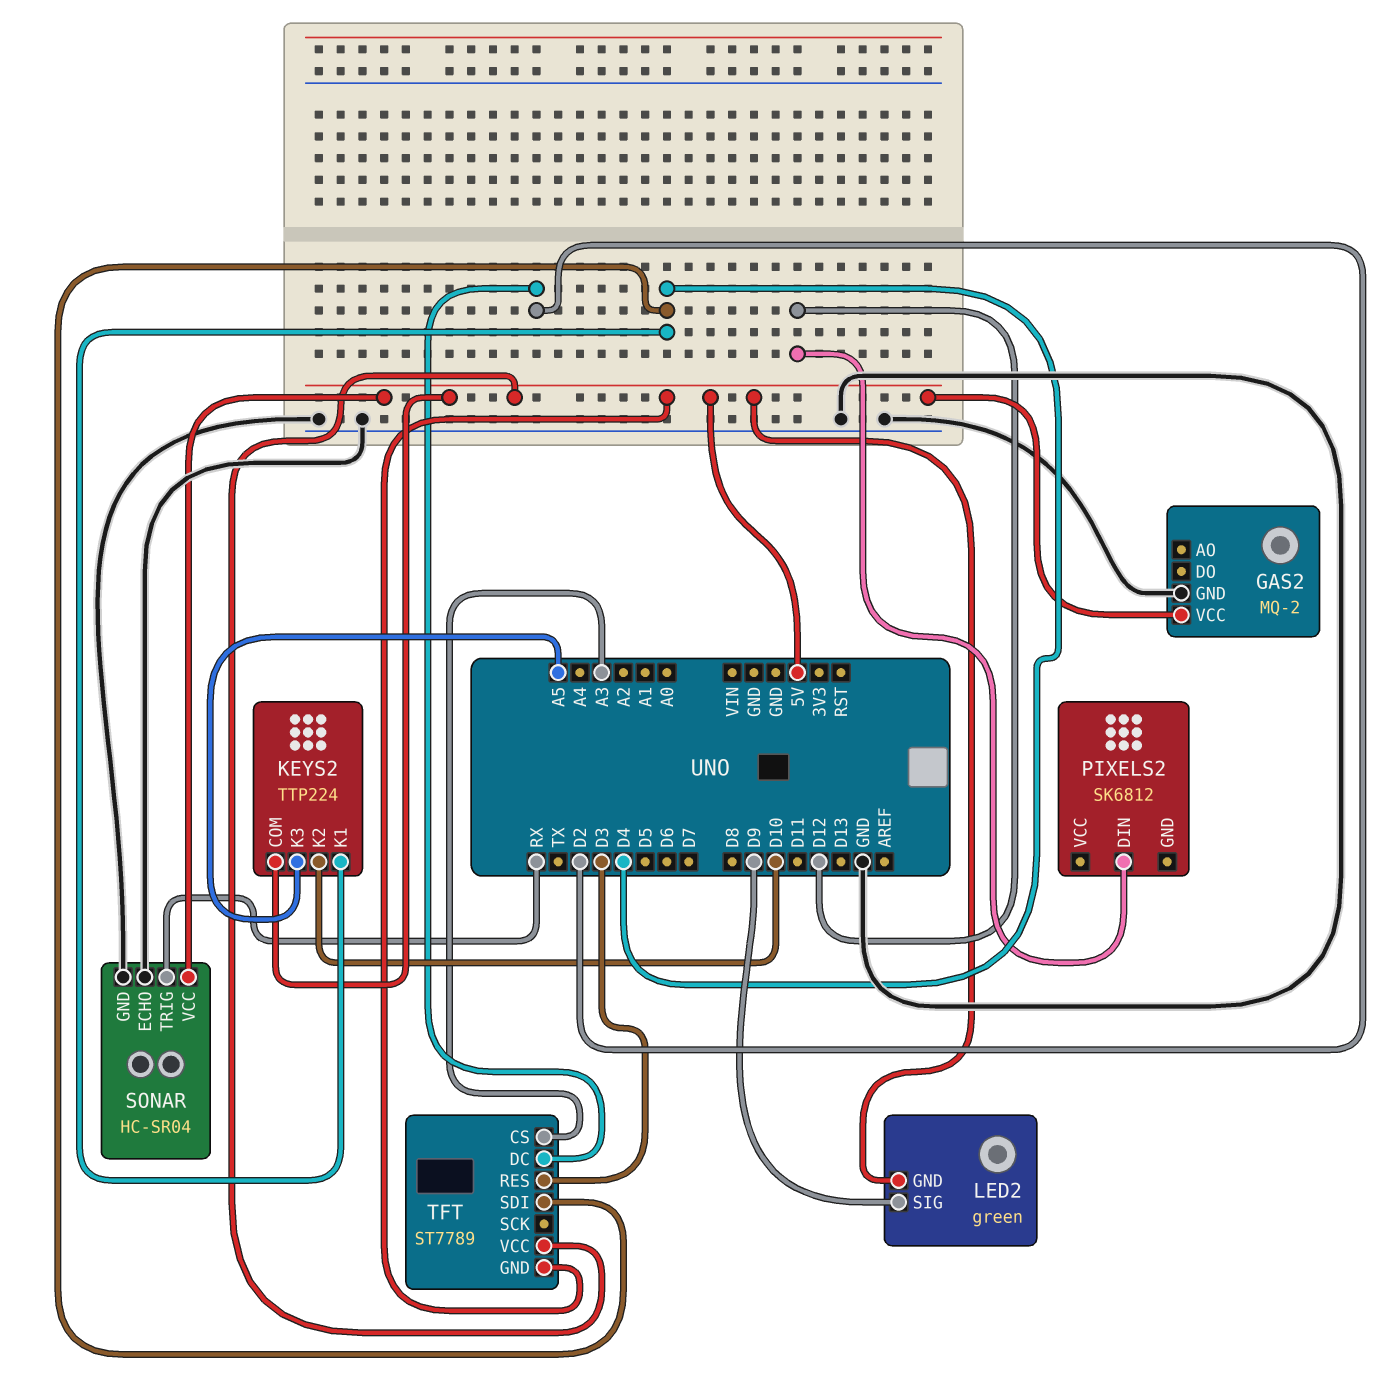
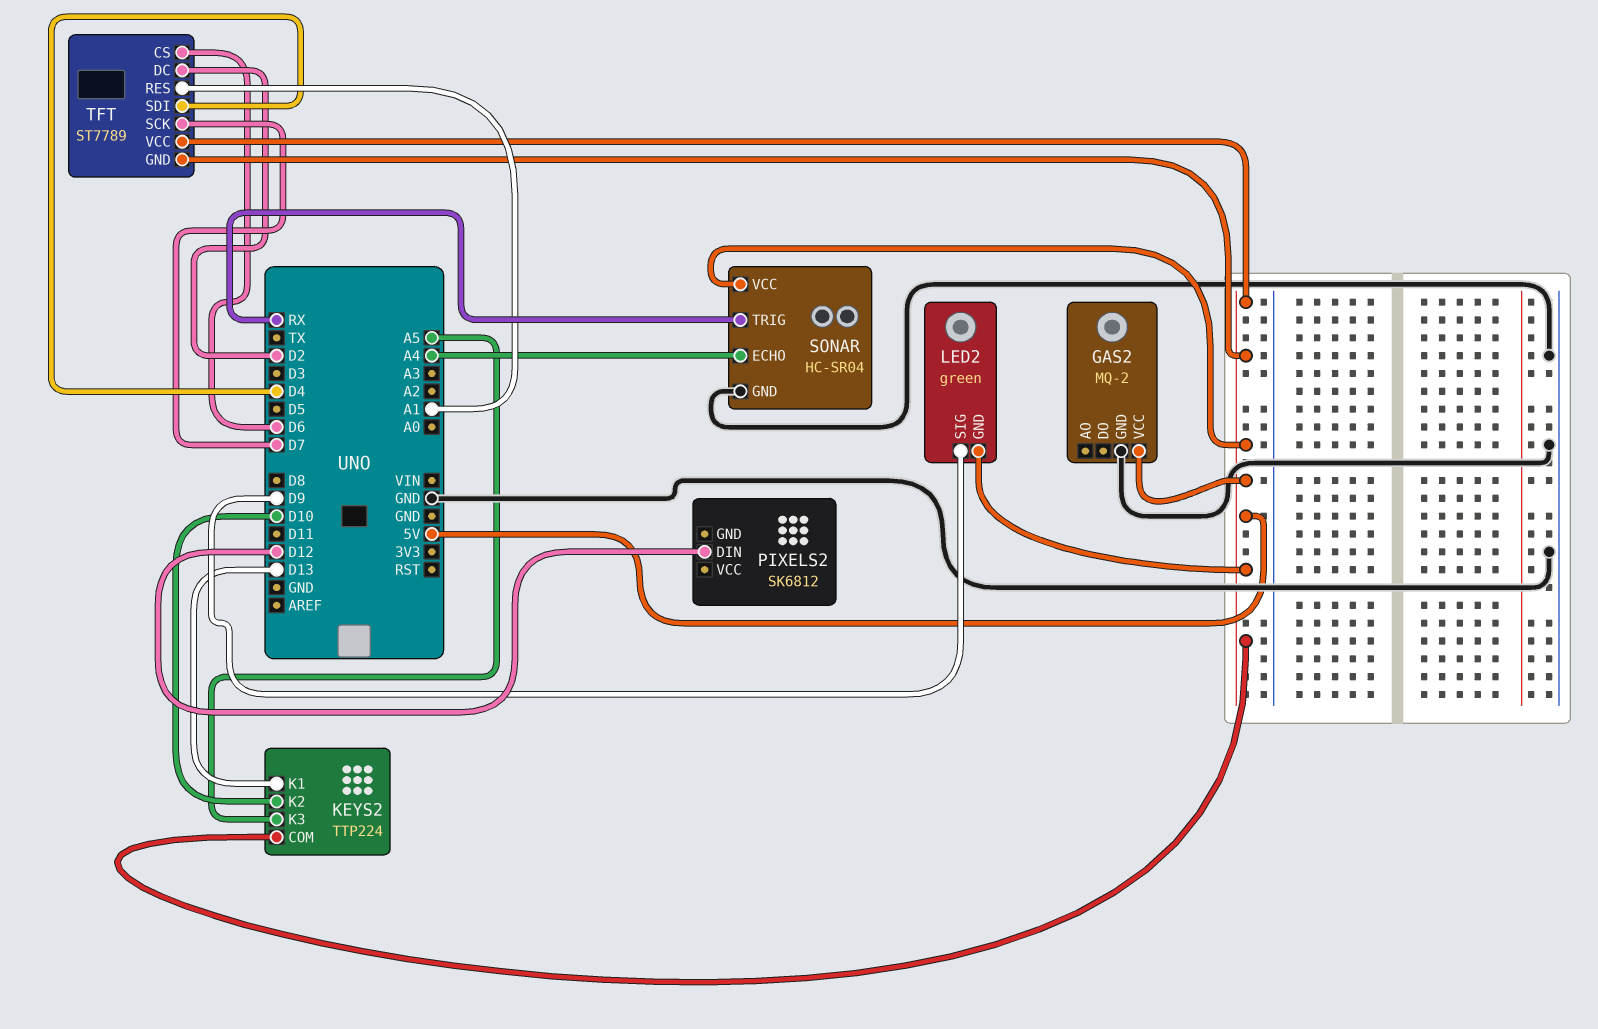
KEYS2 pin K1: D4 -> D13
SONAR pin ECHO: GND -> A4
TFT pin CS: A3 -> D6
TFT pin RES: D3 -> A1
TFT pin SCK: none -> D7

